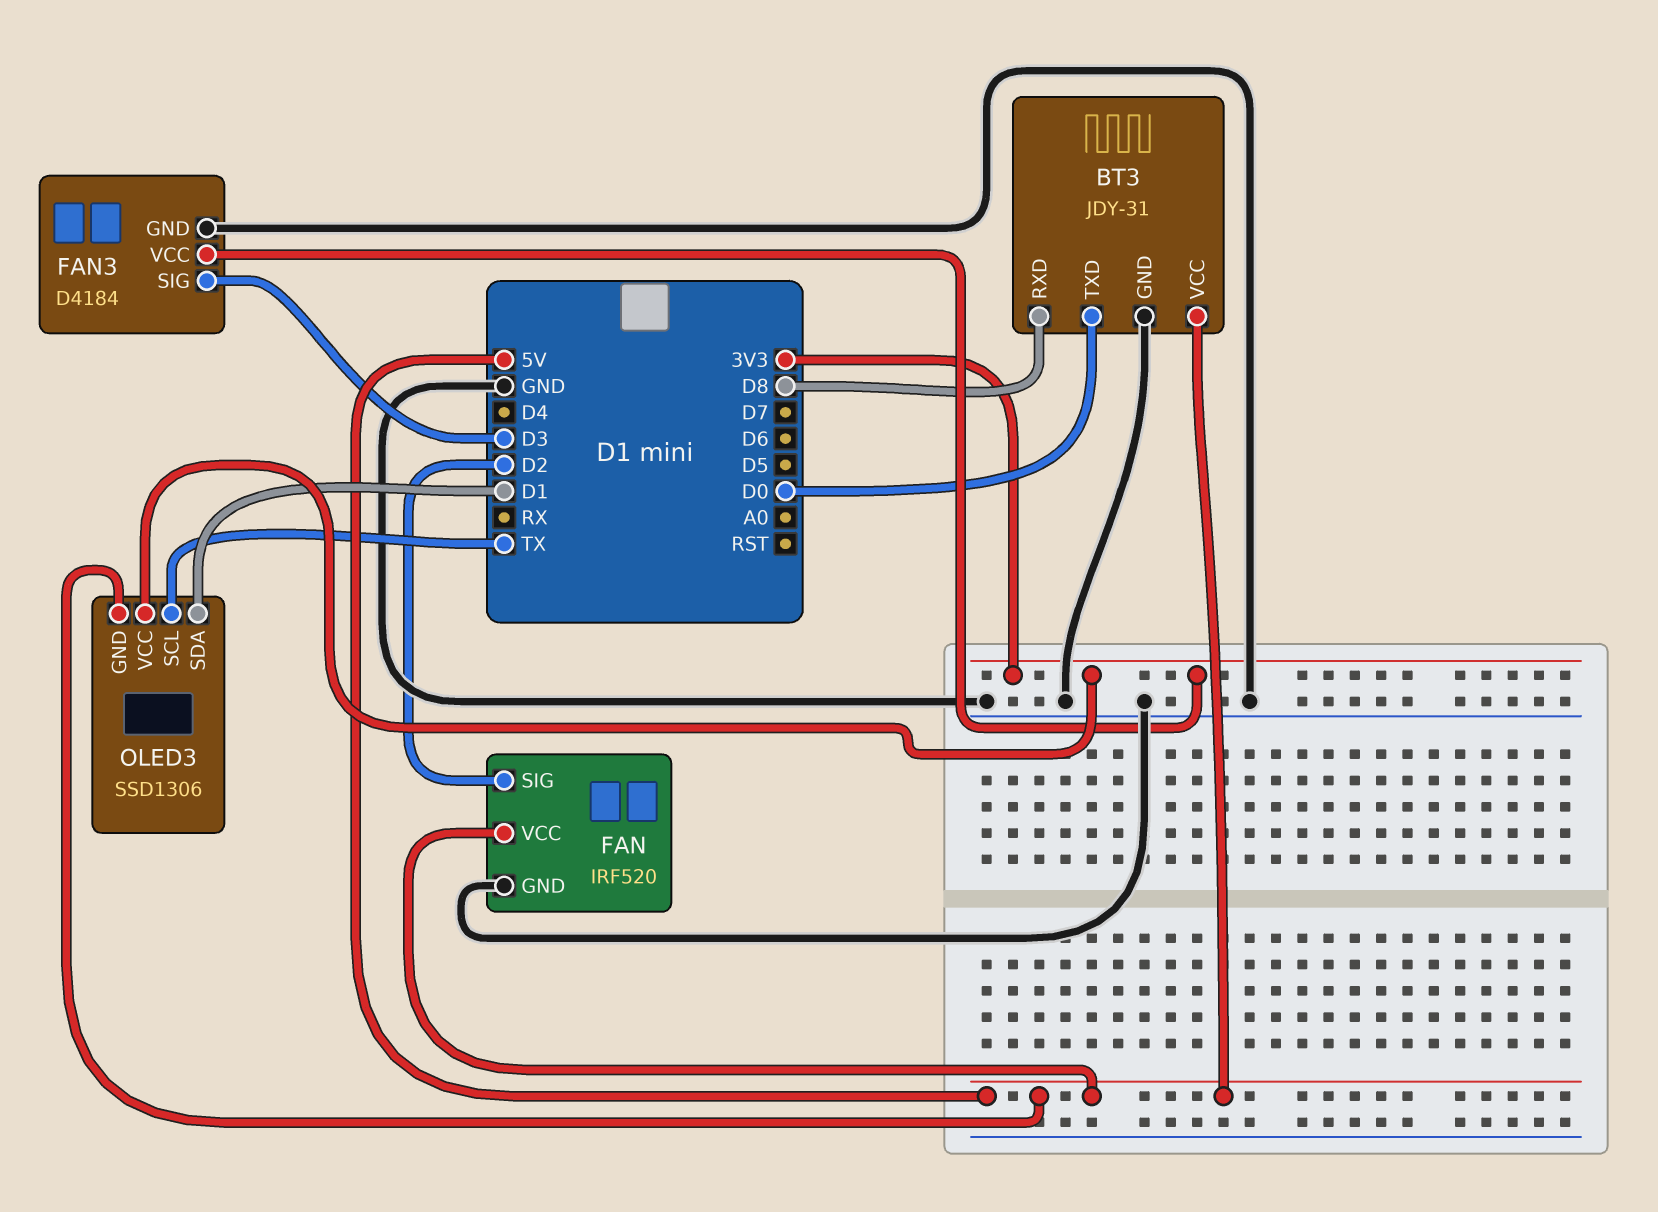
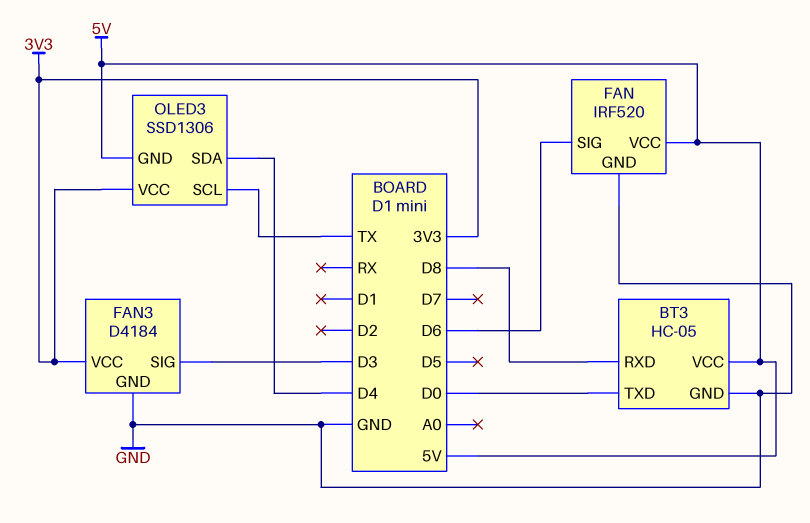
BT3: JDY-31 -> HC-05
FAN pin SIG: D2 -> D6
OLED3 pin SDA: D1 -> D4

